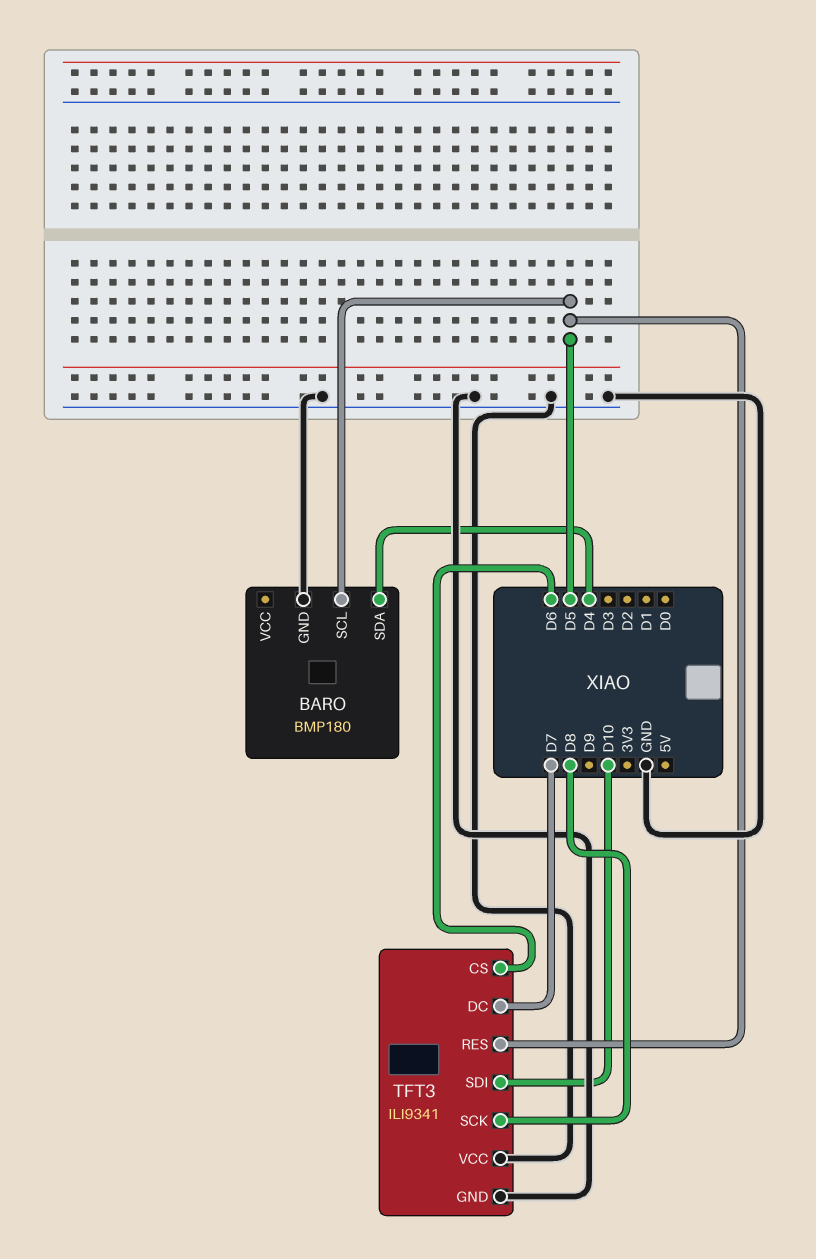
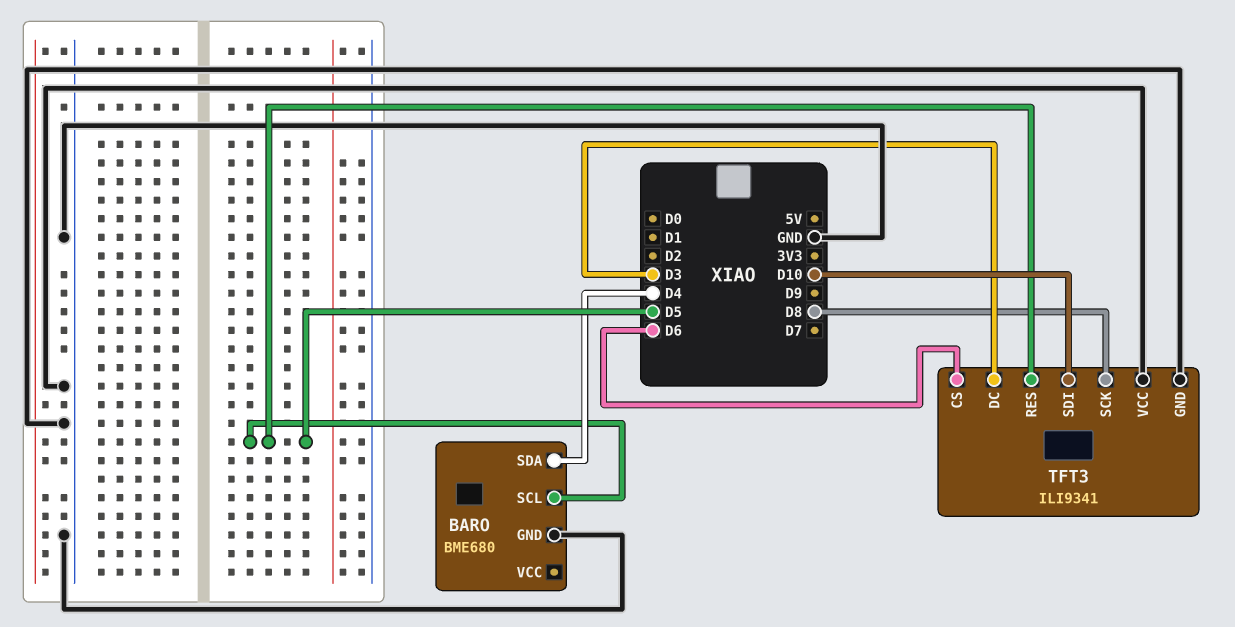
BARO: BMP180 -> BME680
TFT3 pin DC: D7 -> D3

